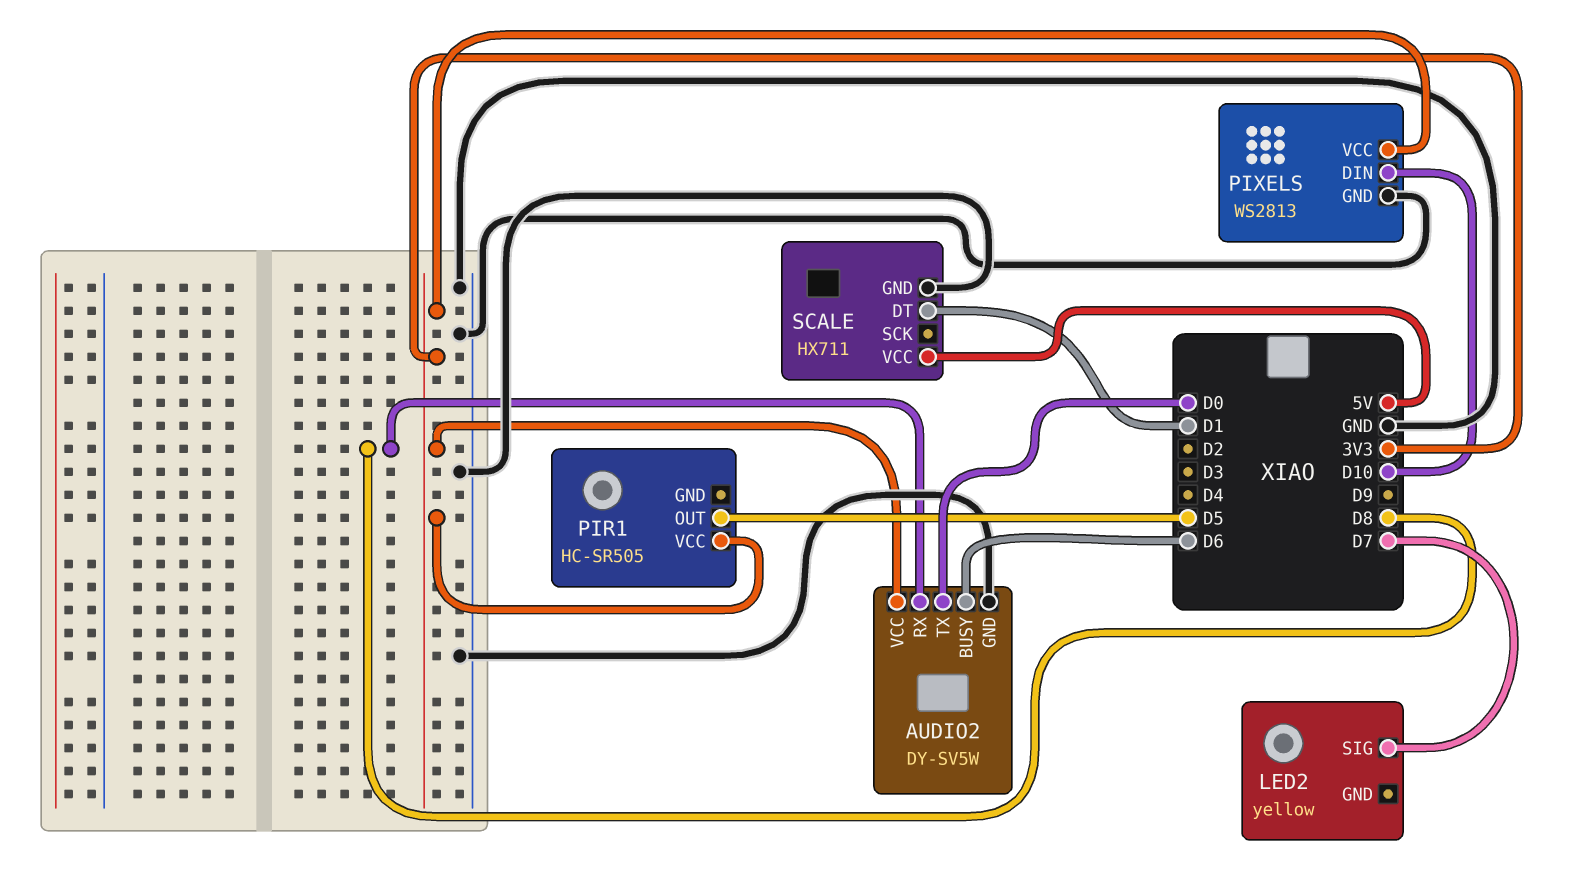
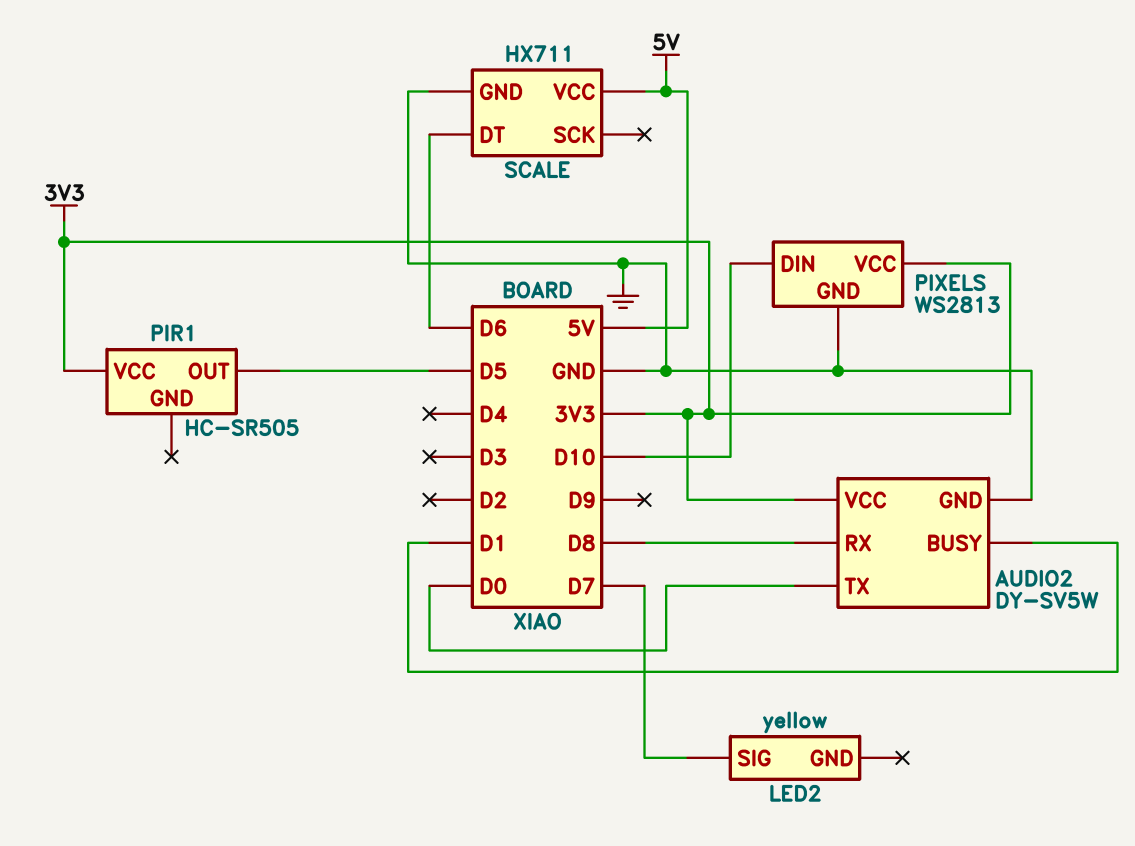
AUDIO2 pin BUSY: D6 -> D1
SCALE pin DT: D1 -> D6

